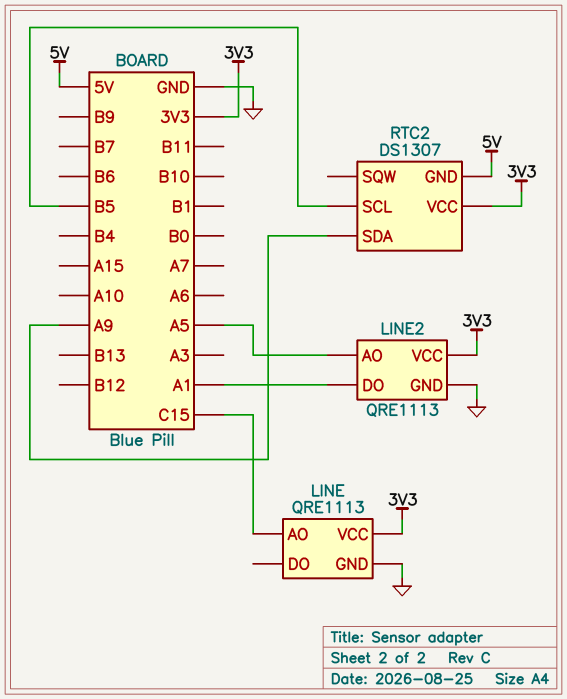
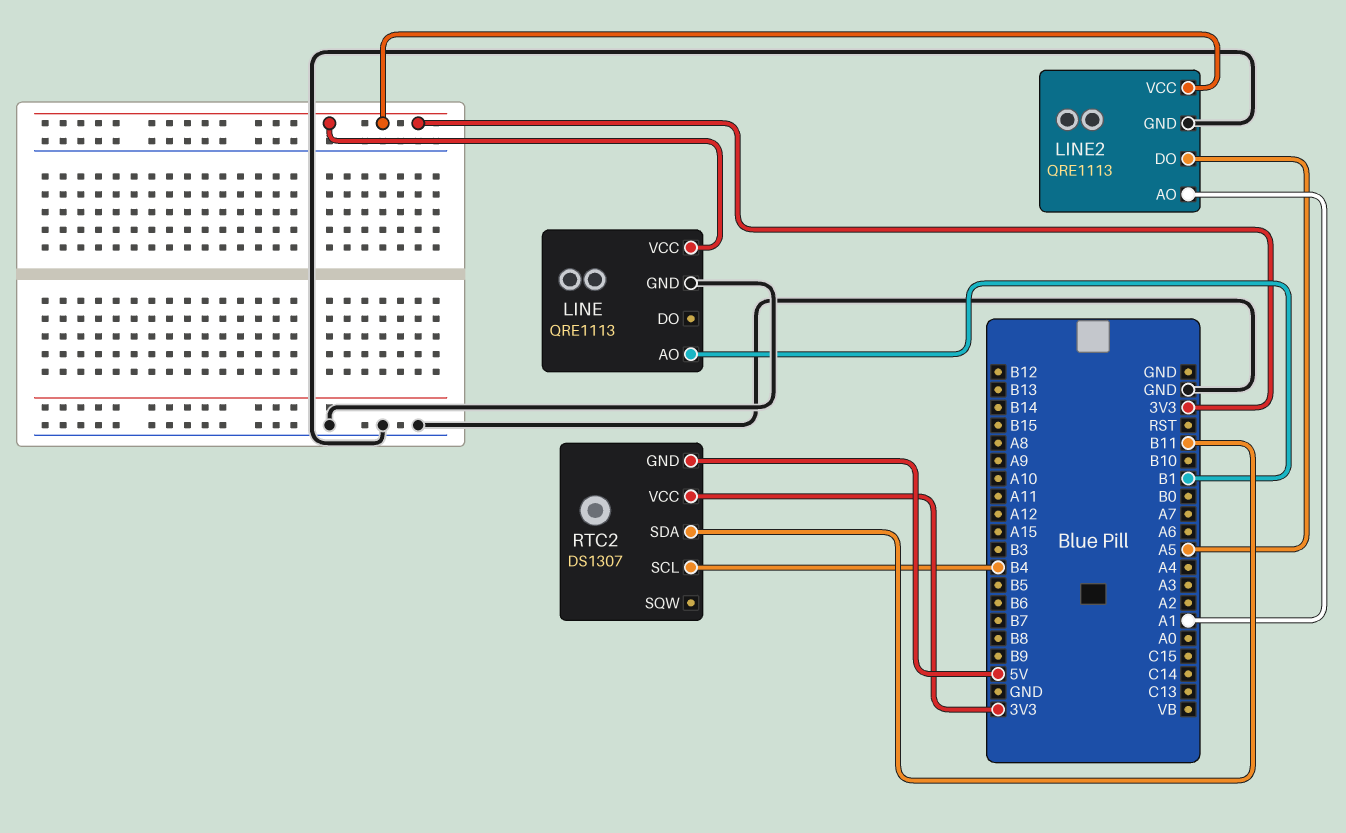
LINE pin AO: C15 -> B1
LINE2 pin AO: A5 -> A1
LINE2 pin DO: A1 -> A5
RTC2 pin SCL: B5 -> B4
RTC2 pin SDA: A9 -> B11

